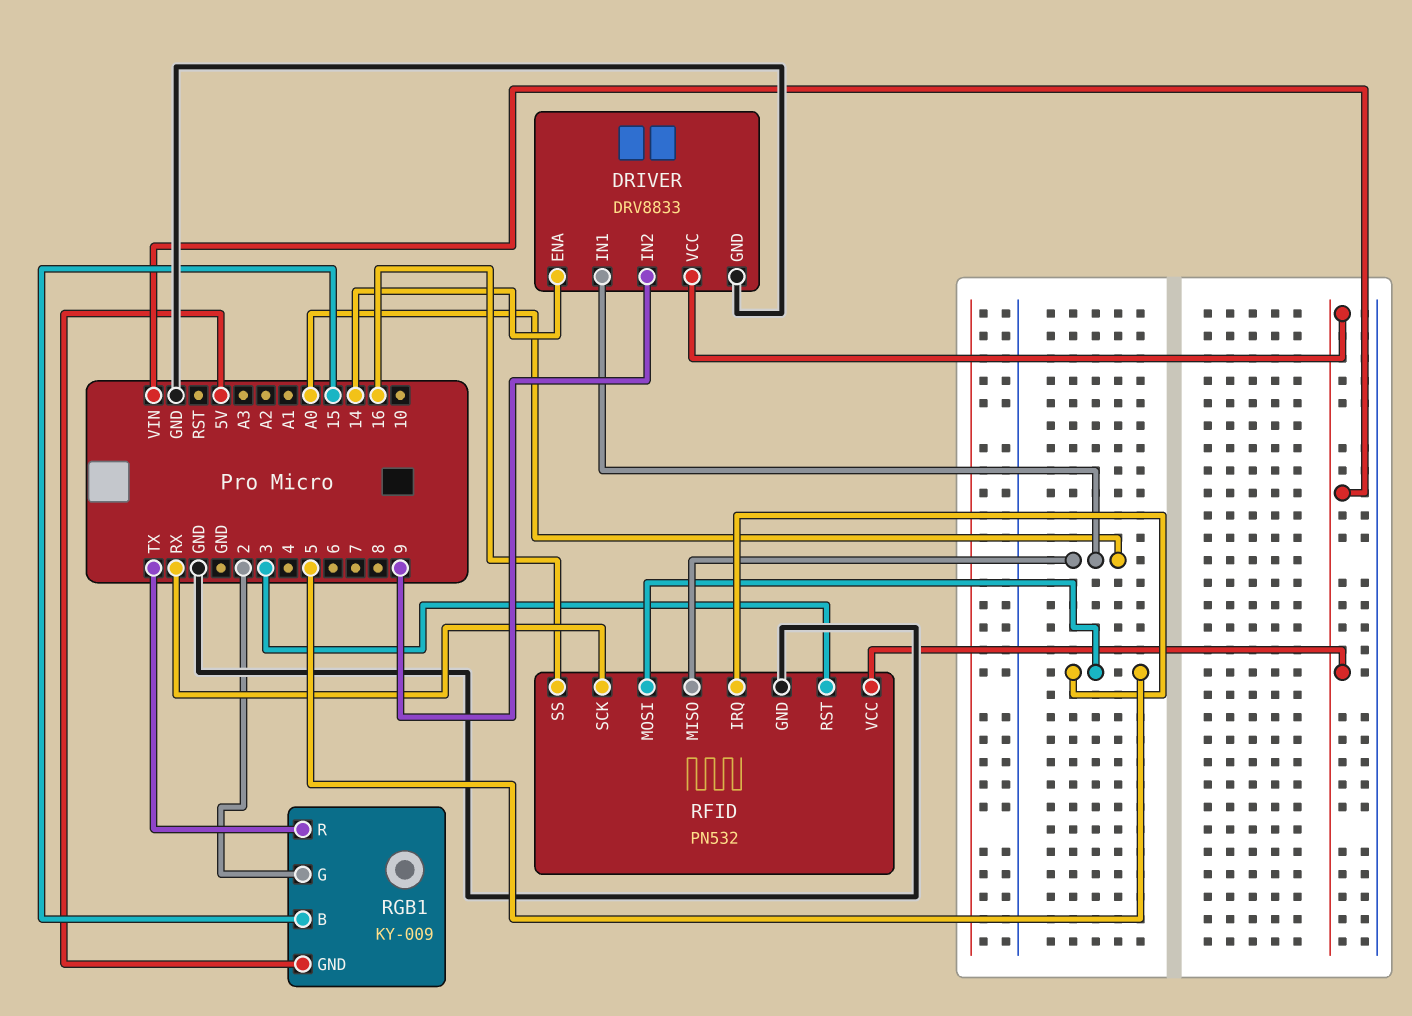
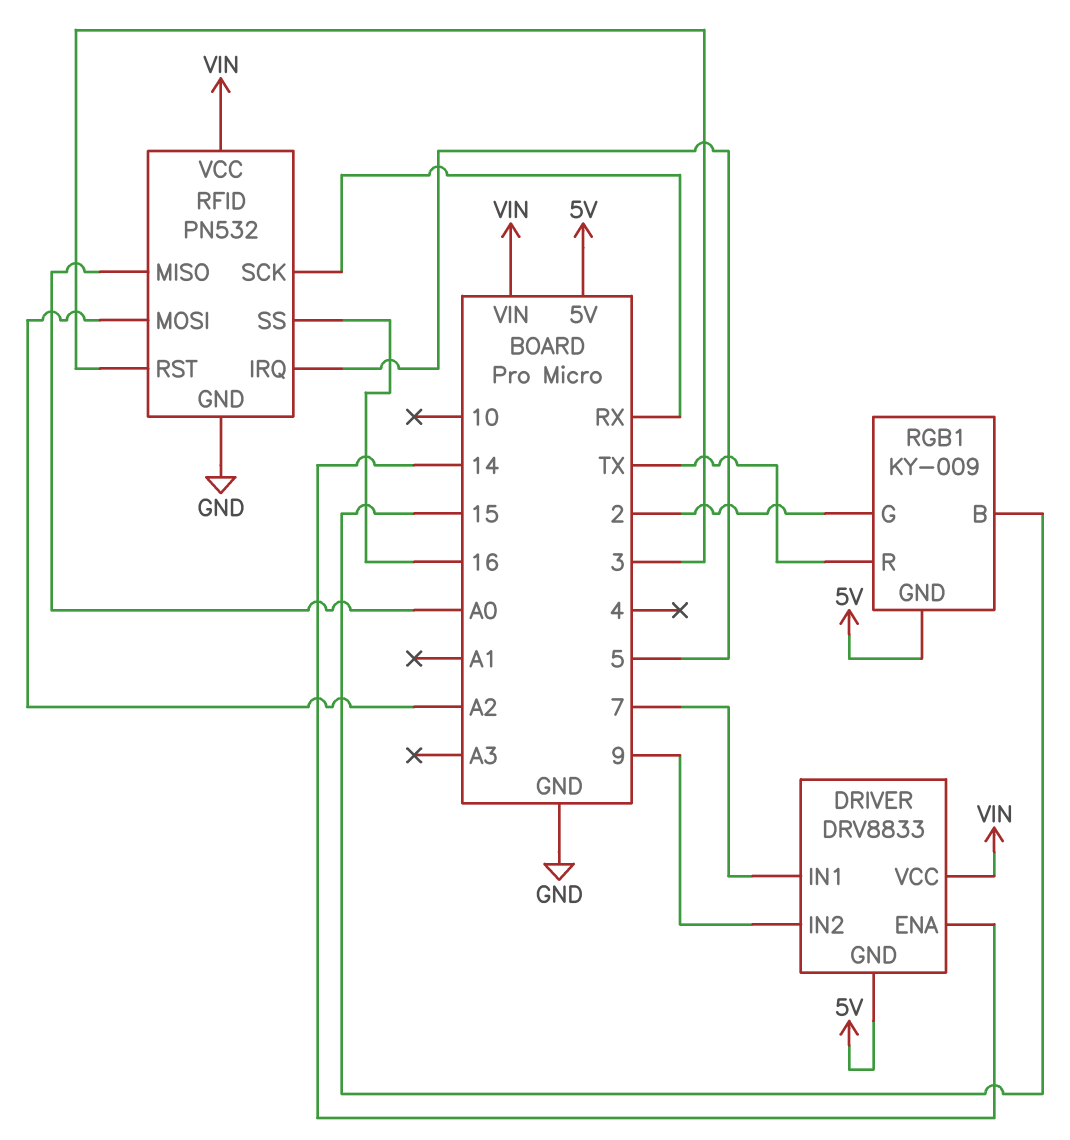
DRIVER pin GND: GND -> 5V
DRIVER pin IN1: A0 -> 7
RFID pin MOSI: 5 -> A2

